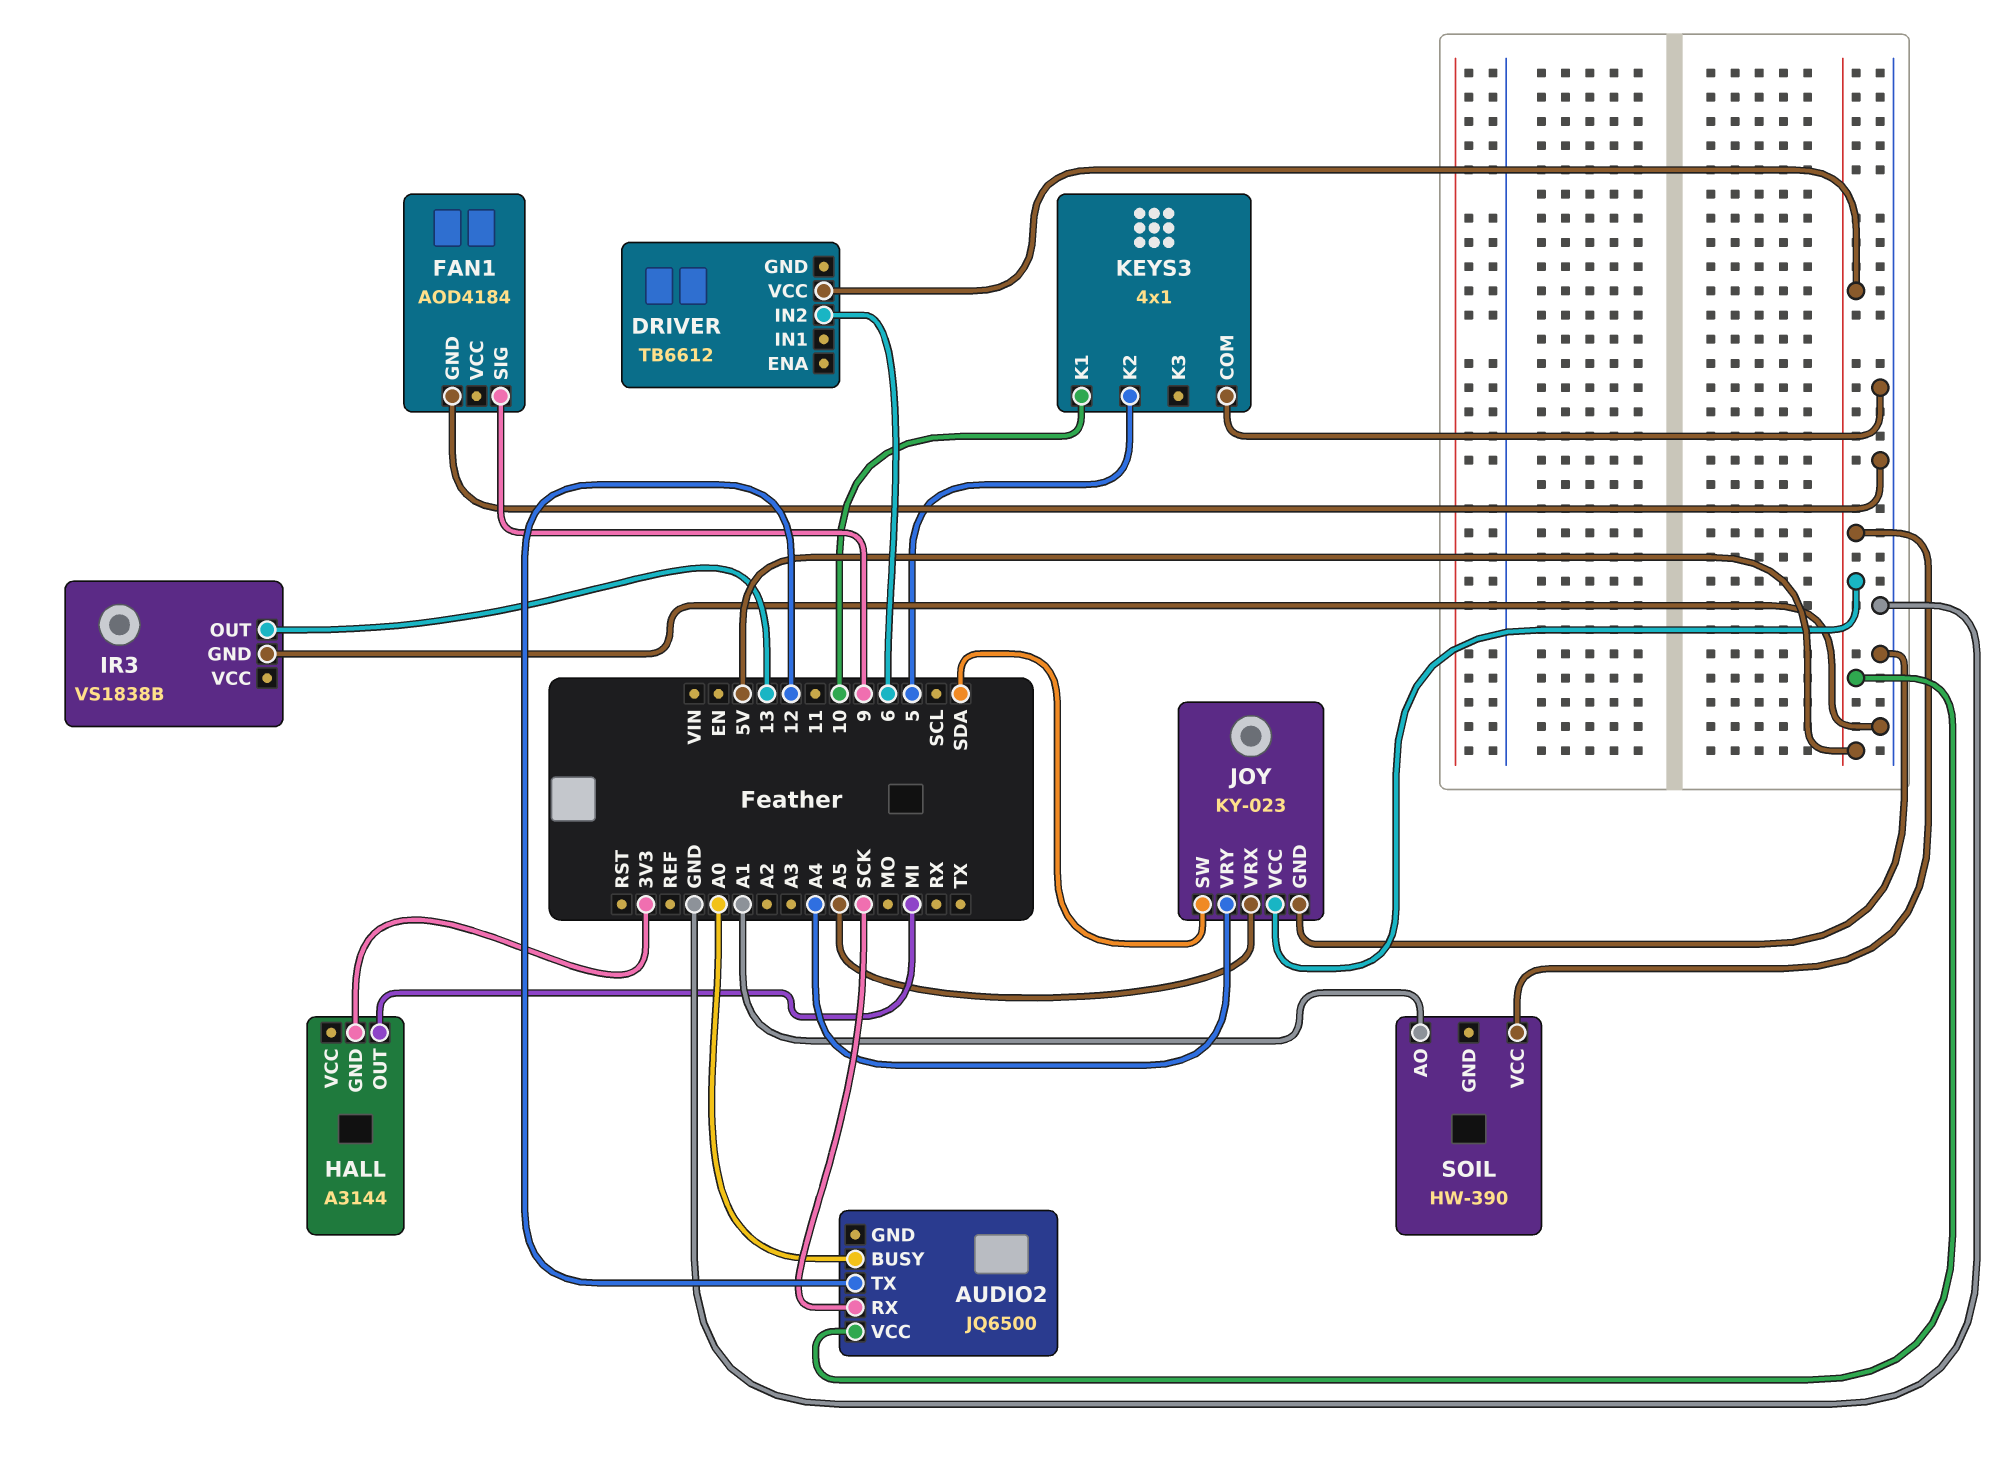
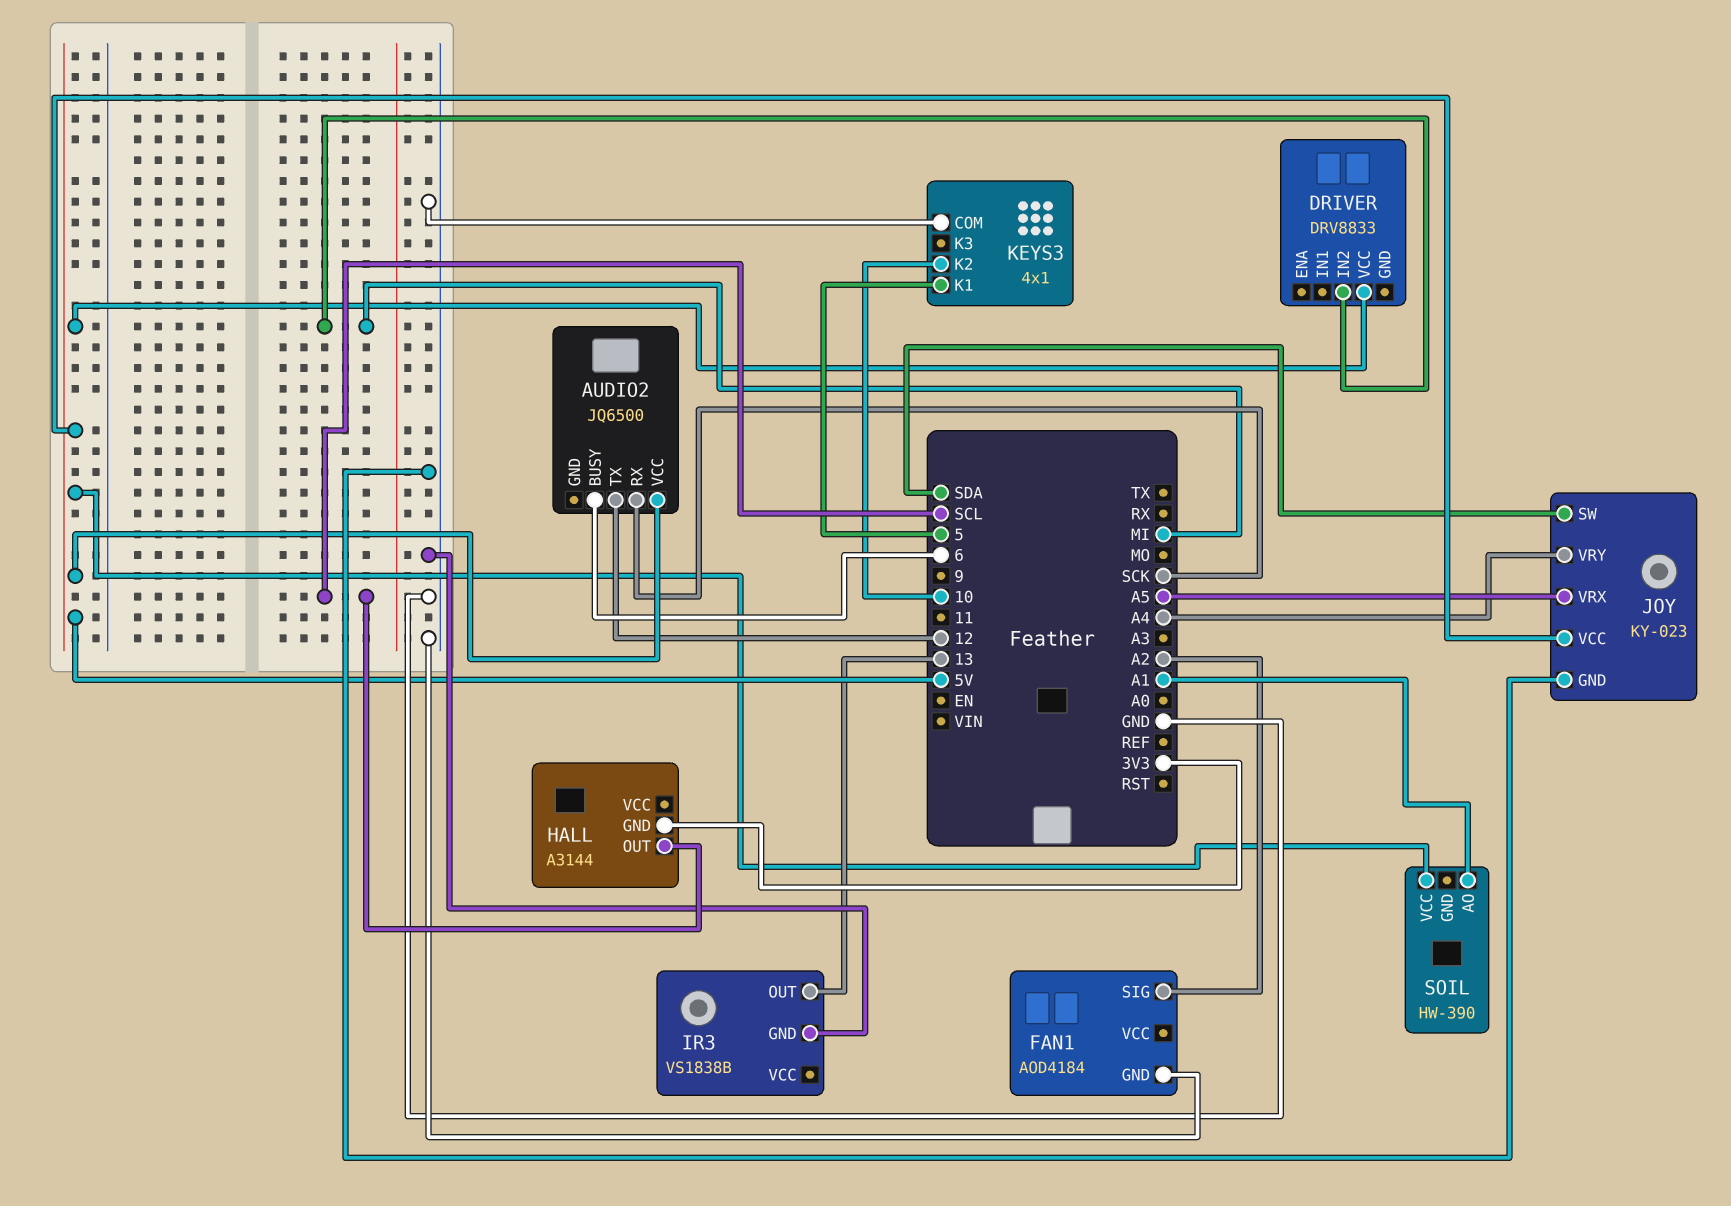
AUDIO2 pin BUSY: A0 -> 6
DRIVER: TB6612 -> DRV8833
DRIVER pin IN2: 6 -> MI
FAN1 pin SIG: 9 -> A2
HALL pin OUT: MI -> SCL
KEYS3 pin K1: 10 -> 5
KEYS3 pin K2: 5 -> 10

